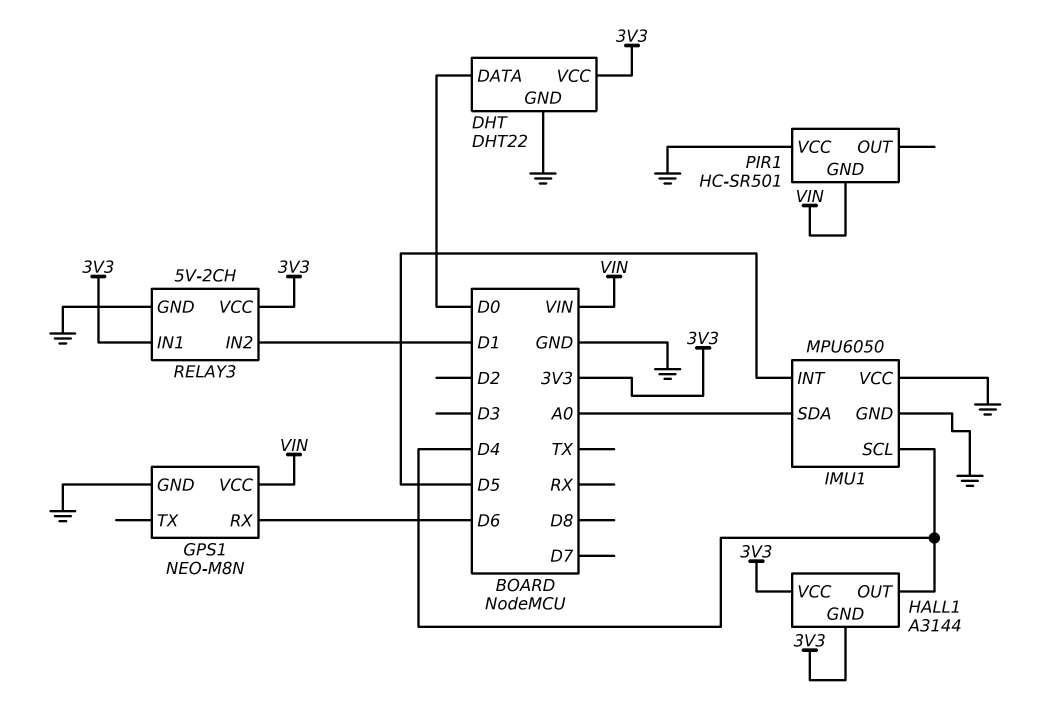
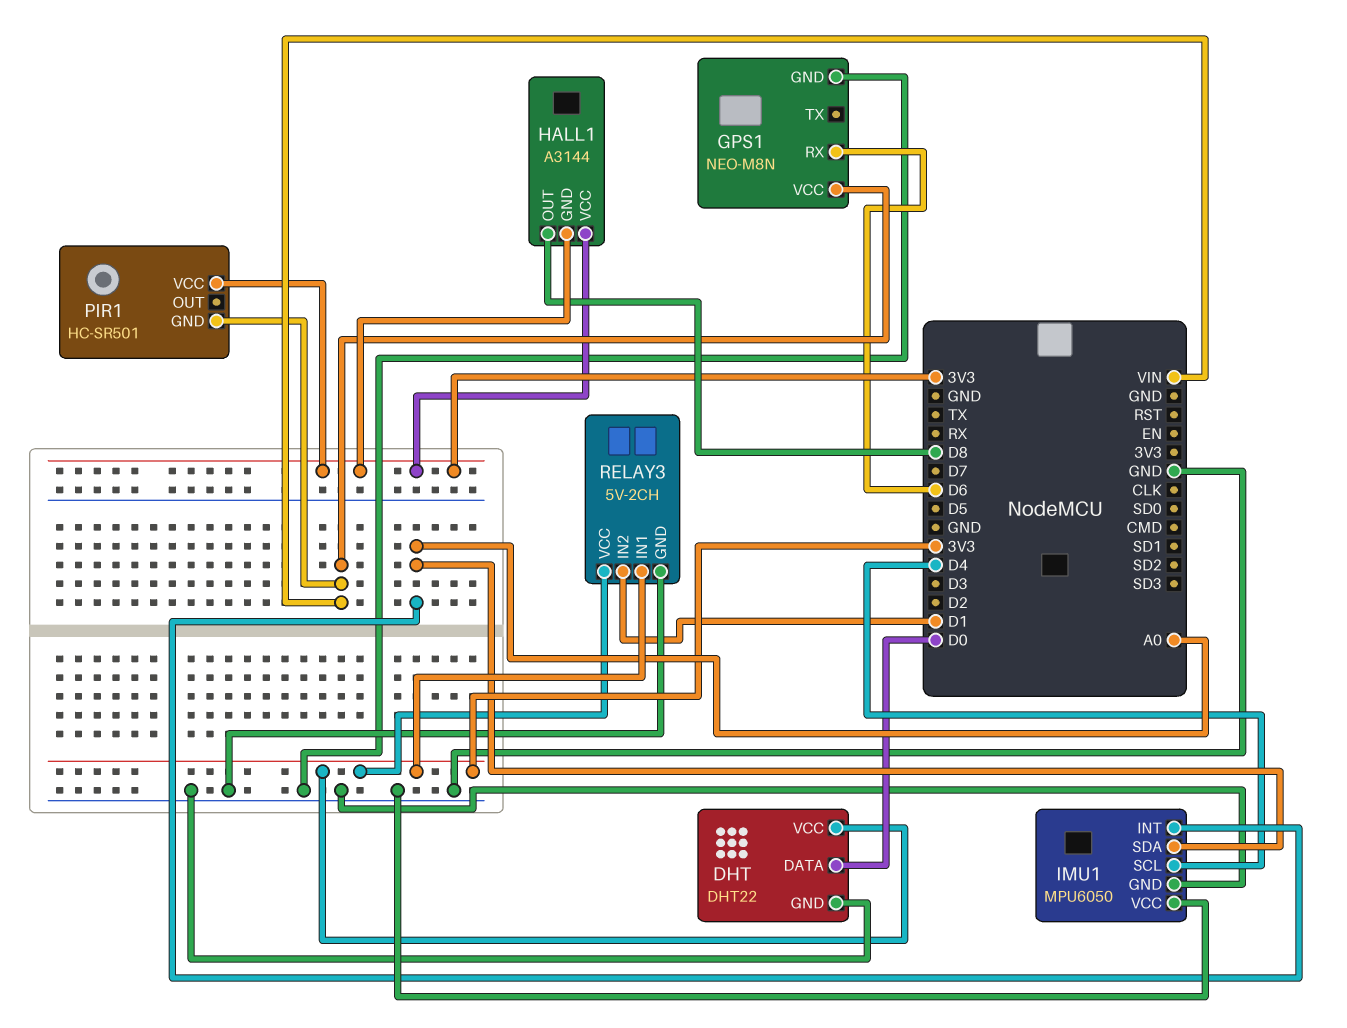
HALL1 pin OUT: D4 -> D8
IMU1 pin INT: D5 -> A0
PIR1 pin VCC: GND -> 3V3

